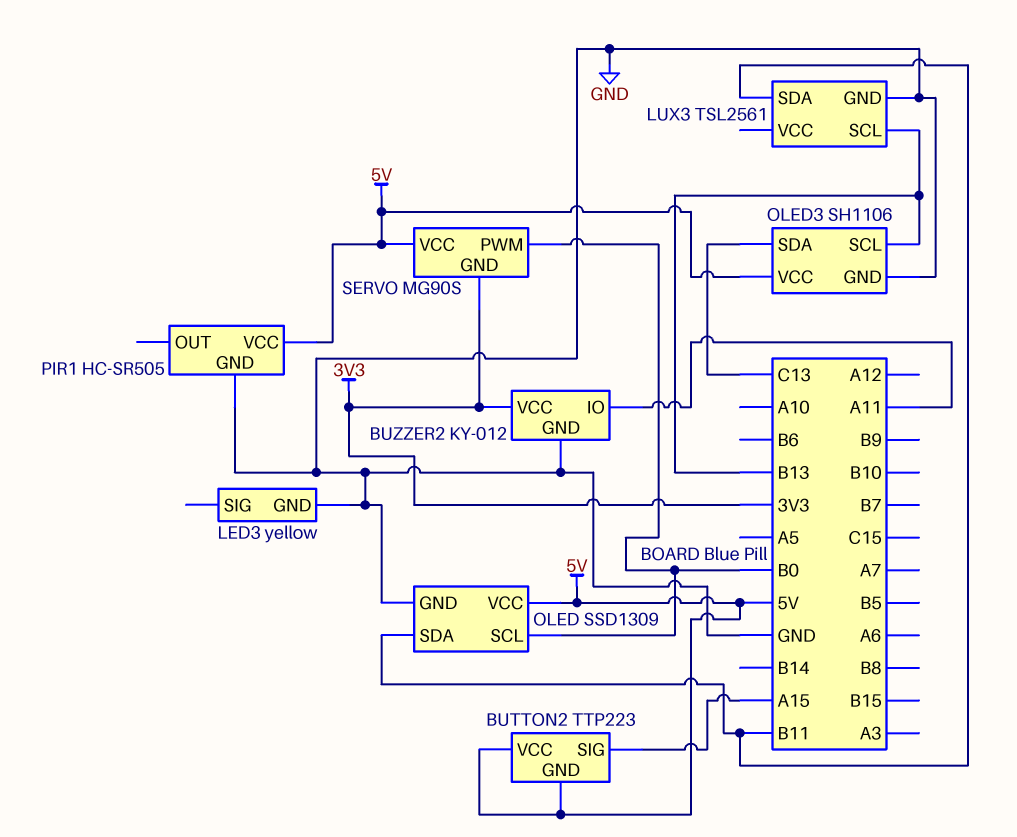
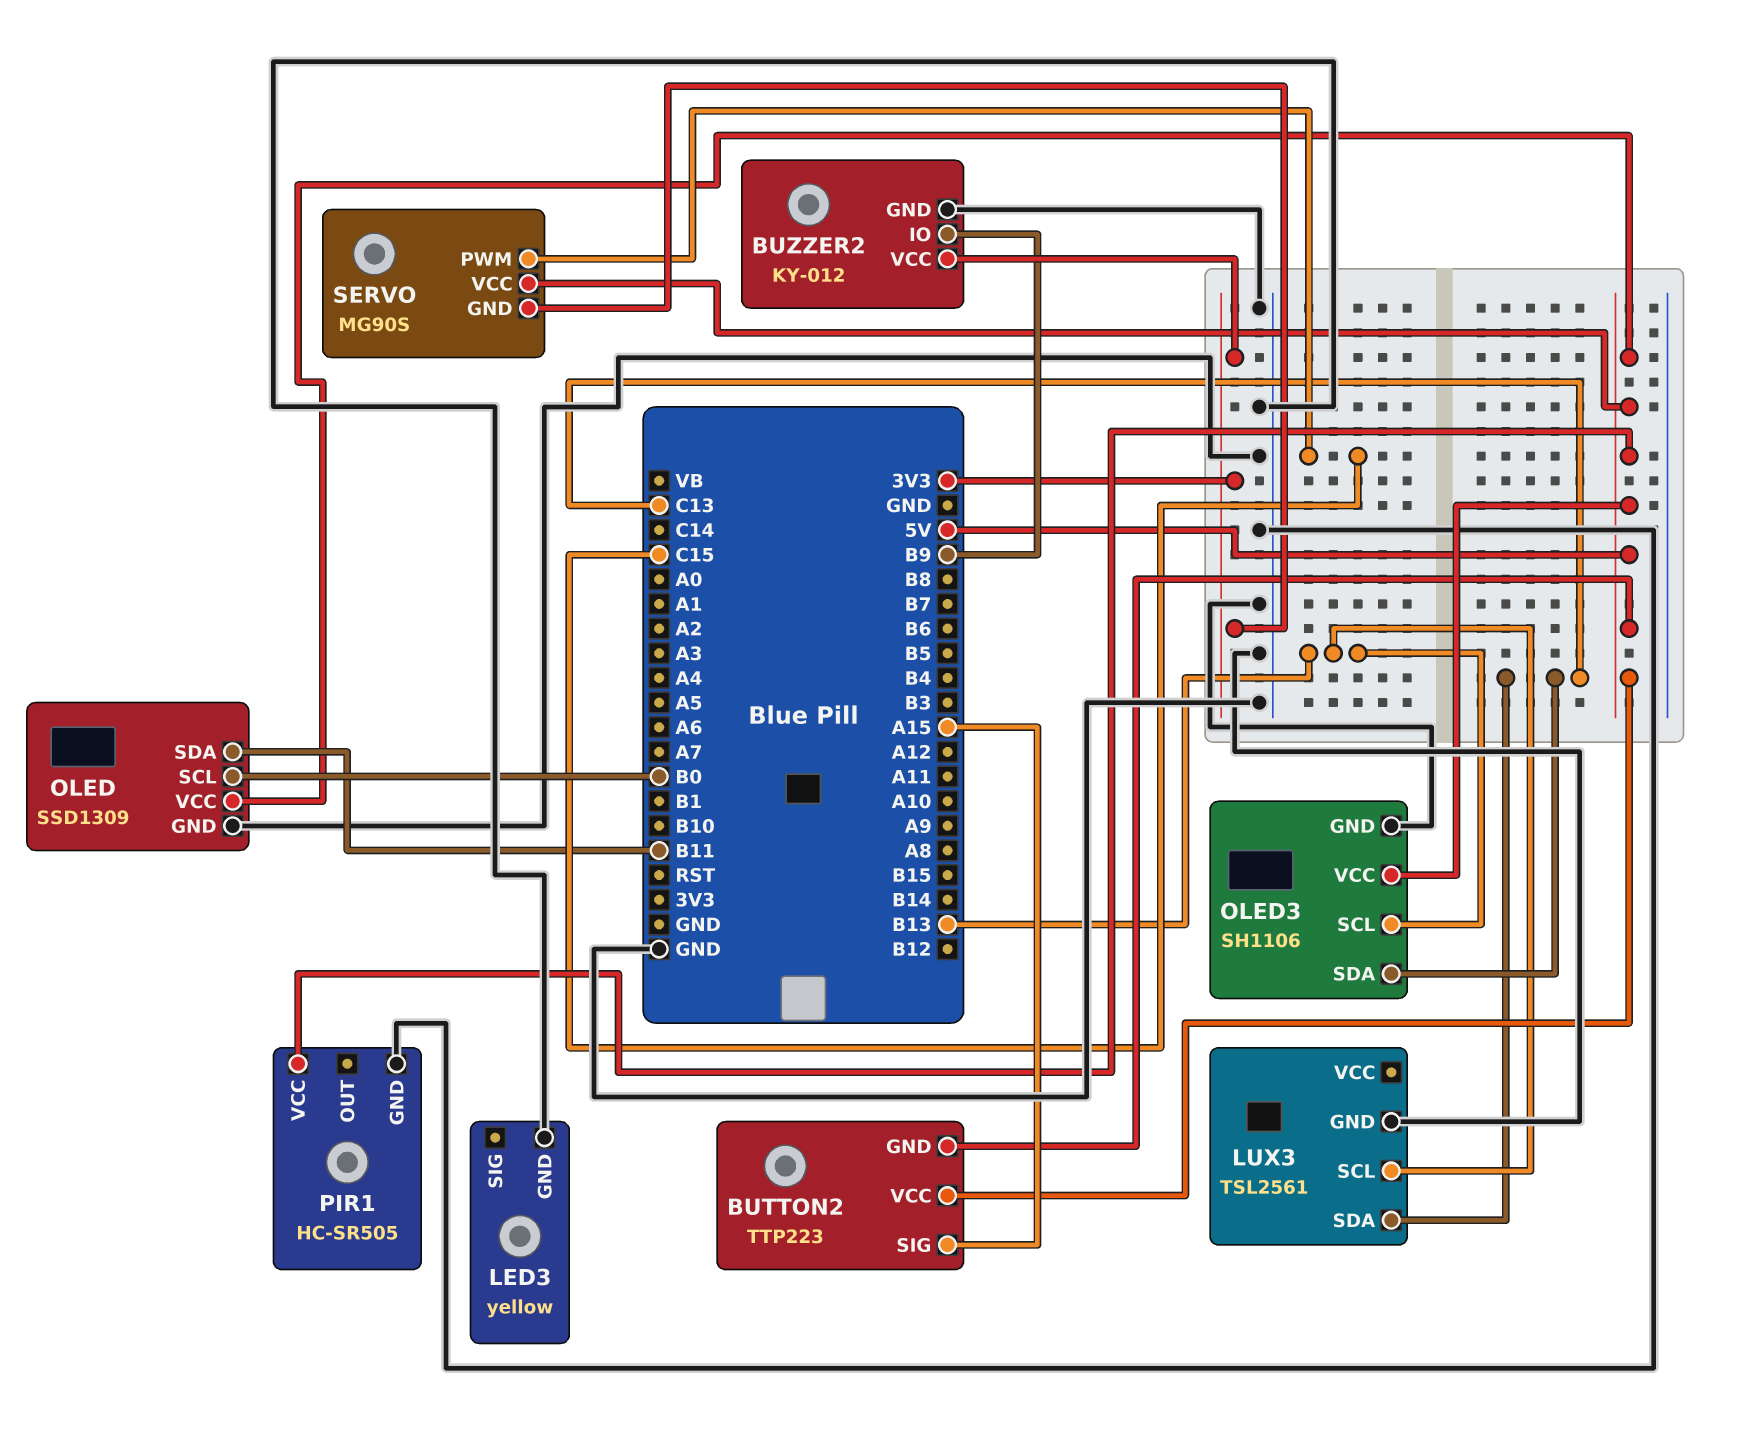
BUZZER2 pin IO: A11 -> B9
LUX3 pin SDA: B11 -> C13
SERVO pin PWM: B0 -> C15

